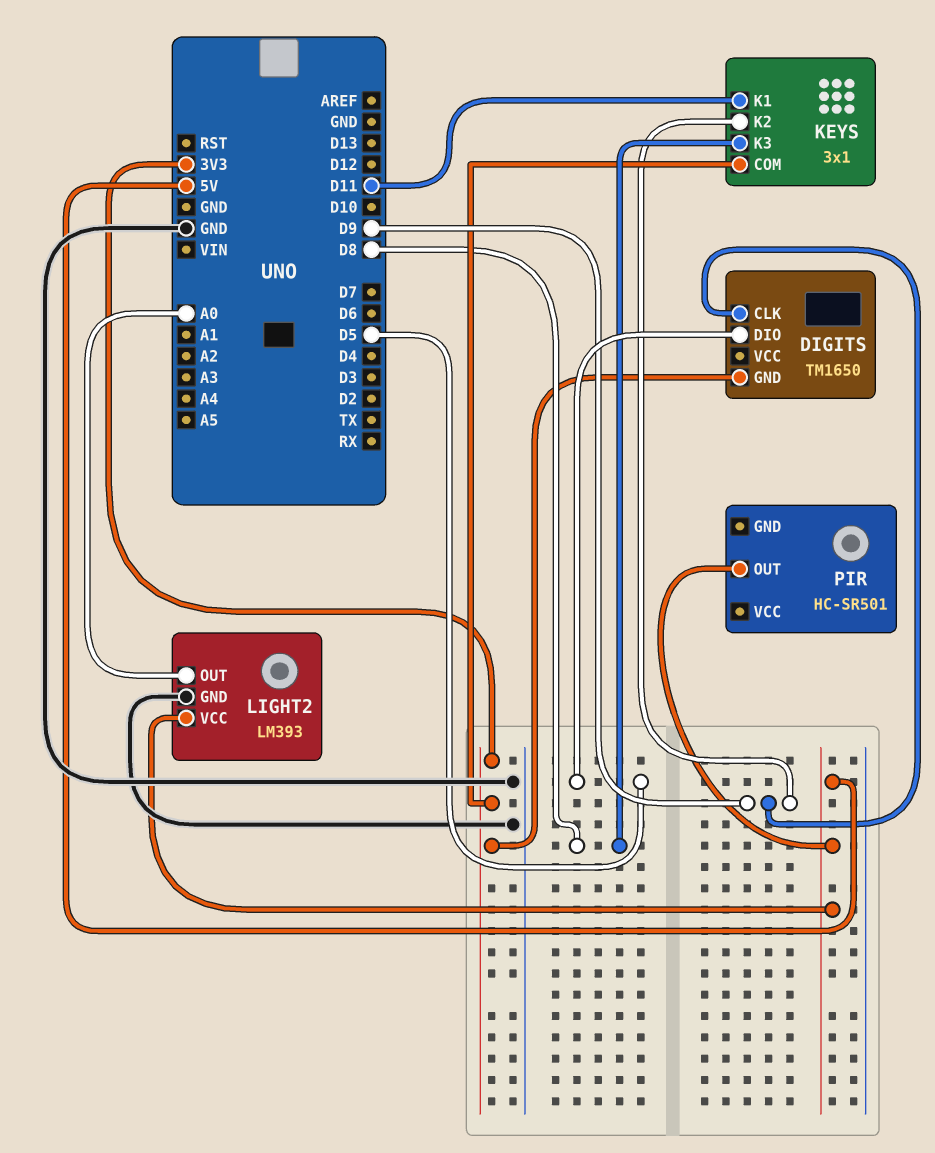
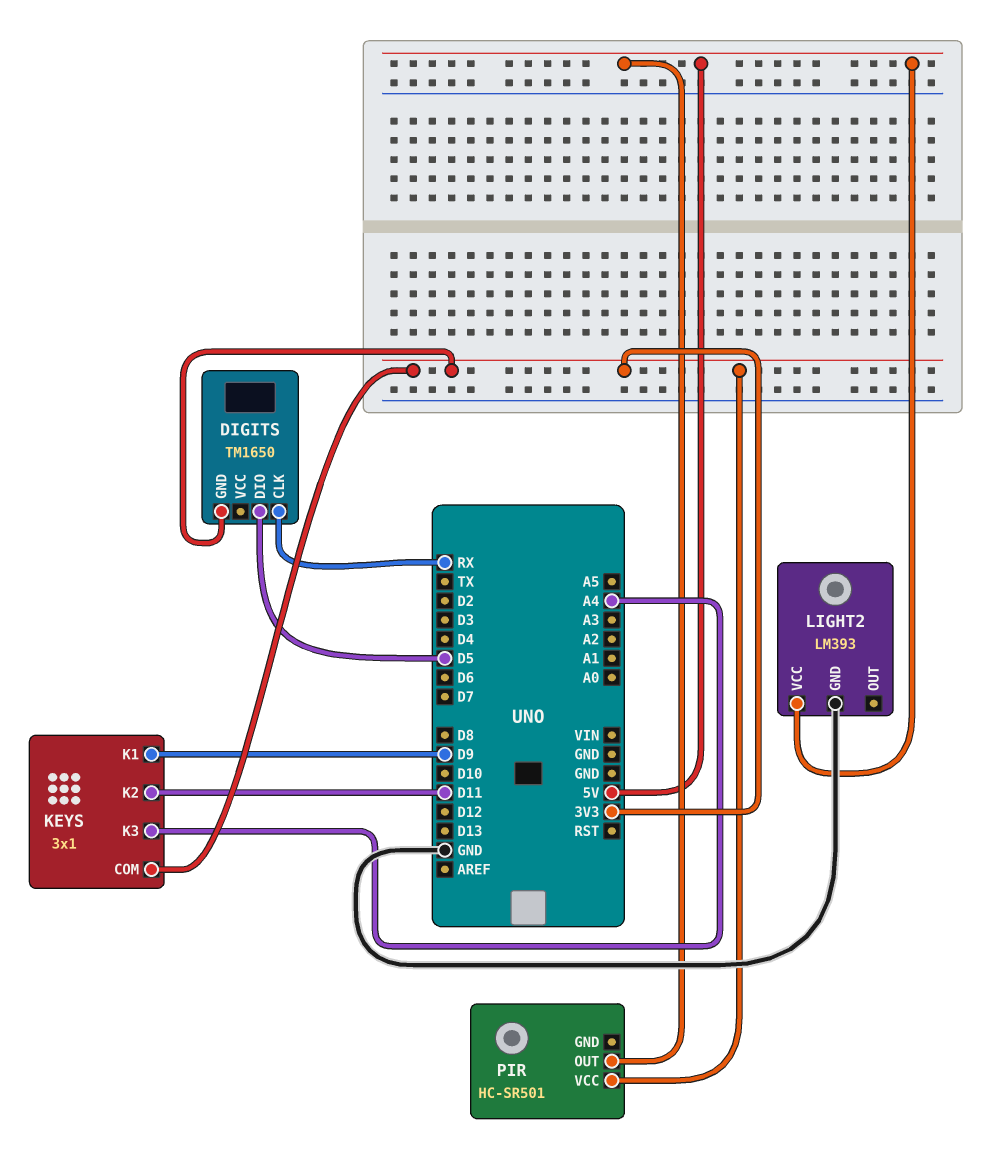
DIGITS pin CLK: D9 -> RX
KEYS pin K1: D11 -> D9
KEYS pin K2: D9 -> D11
KEYS pin K3: D8 -> A4
LIGHT2 pin OUT: A0 -> none
PIR pin VCC: none -> 3V3

